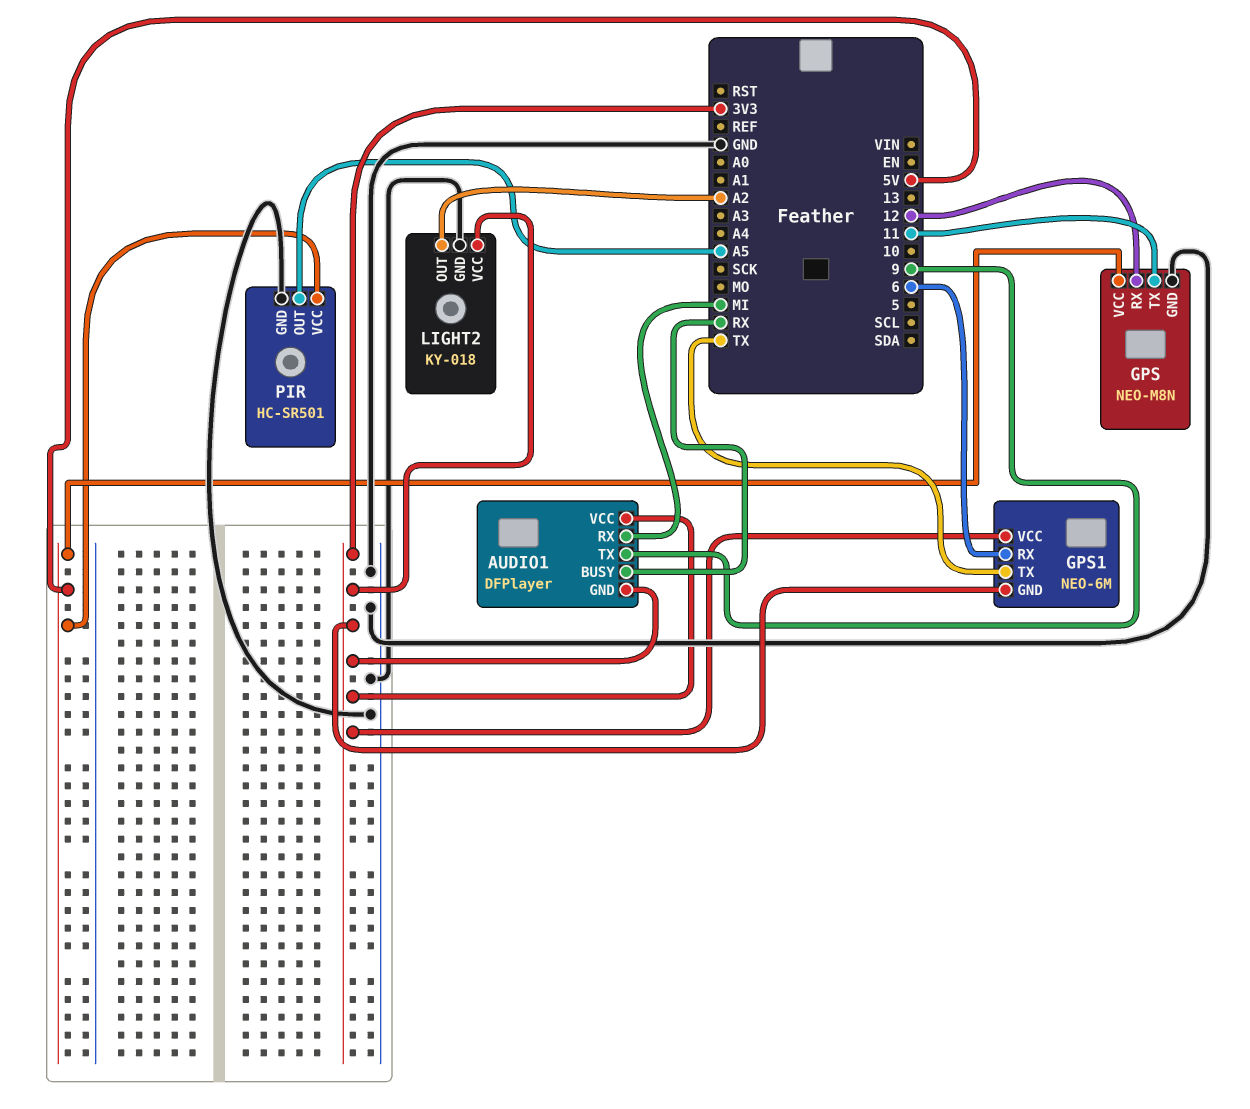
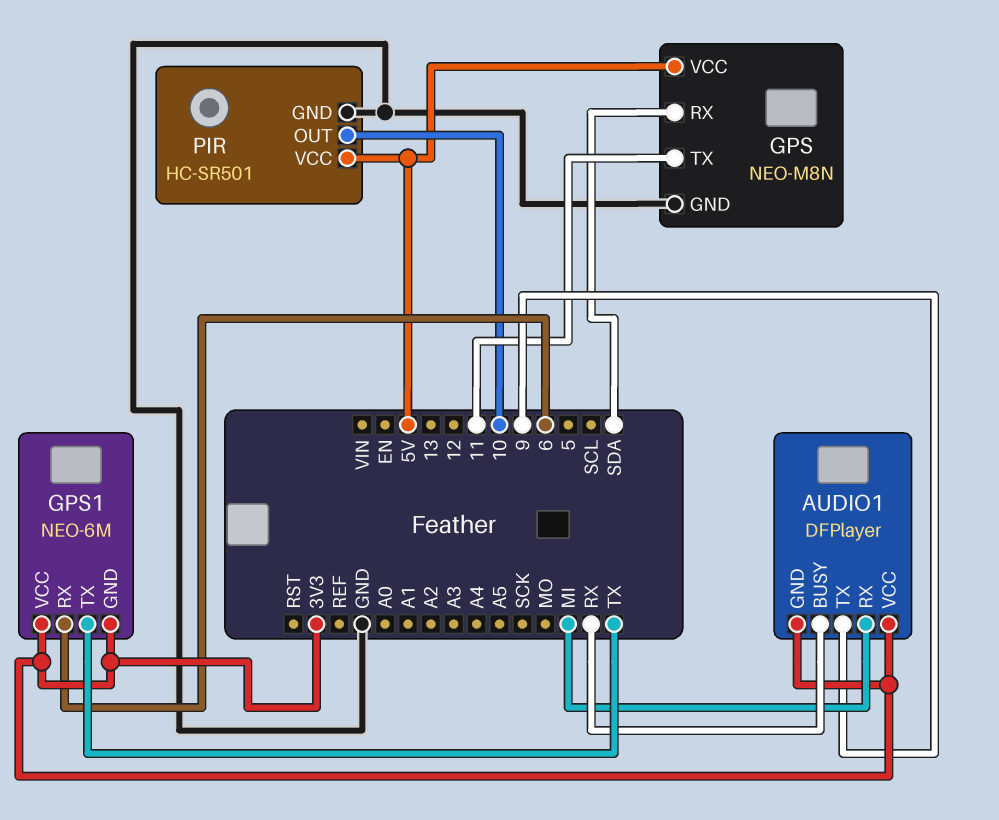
GPS pin RX: 12 -> SDA
LIGHT2: KY-018 -> none
LIGHT2 pin GND: GND -> none
LIGHT2 pin OUT: A2 -> none
LIGHT2 pin VCC: 3V3 -> none
PIR pin OUT: A5 -> 10

